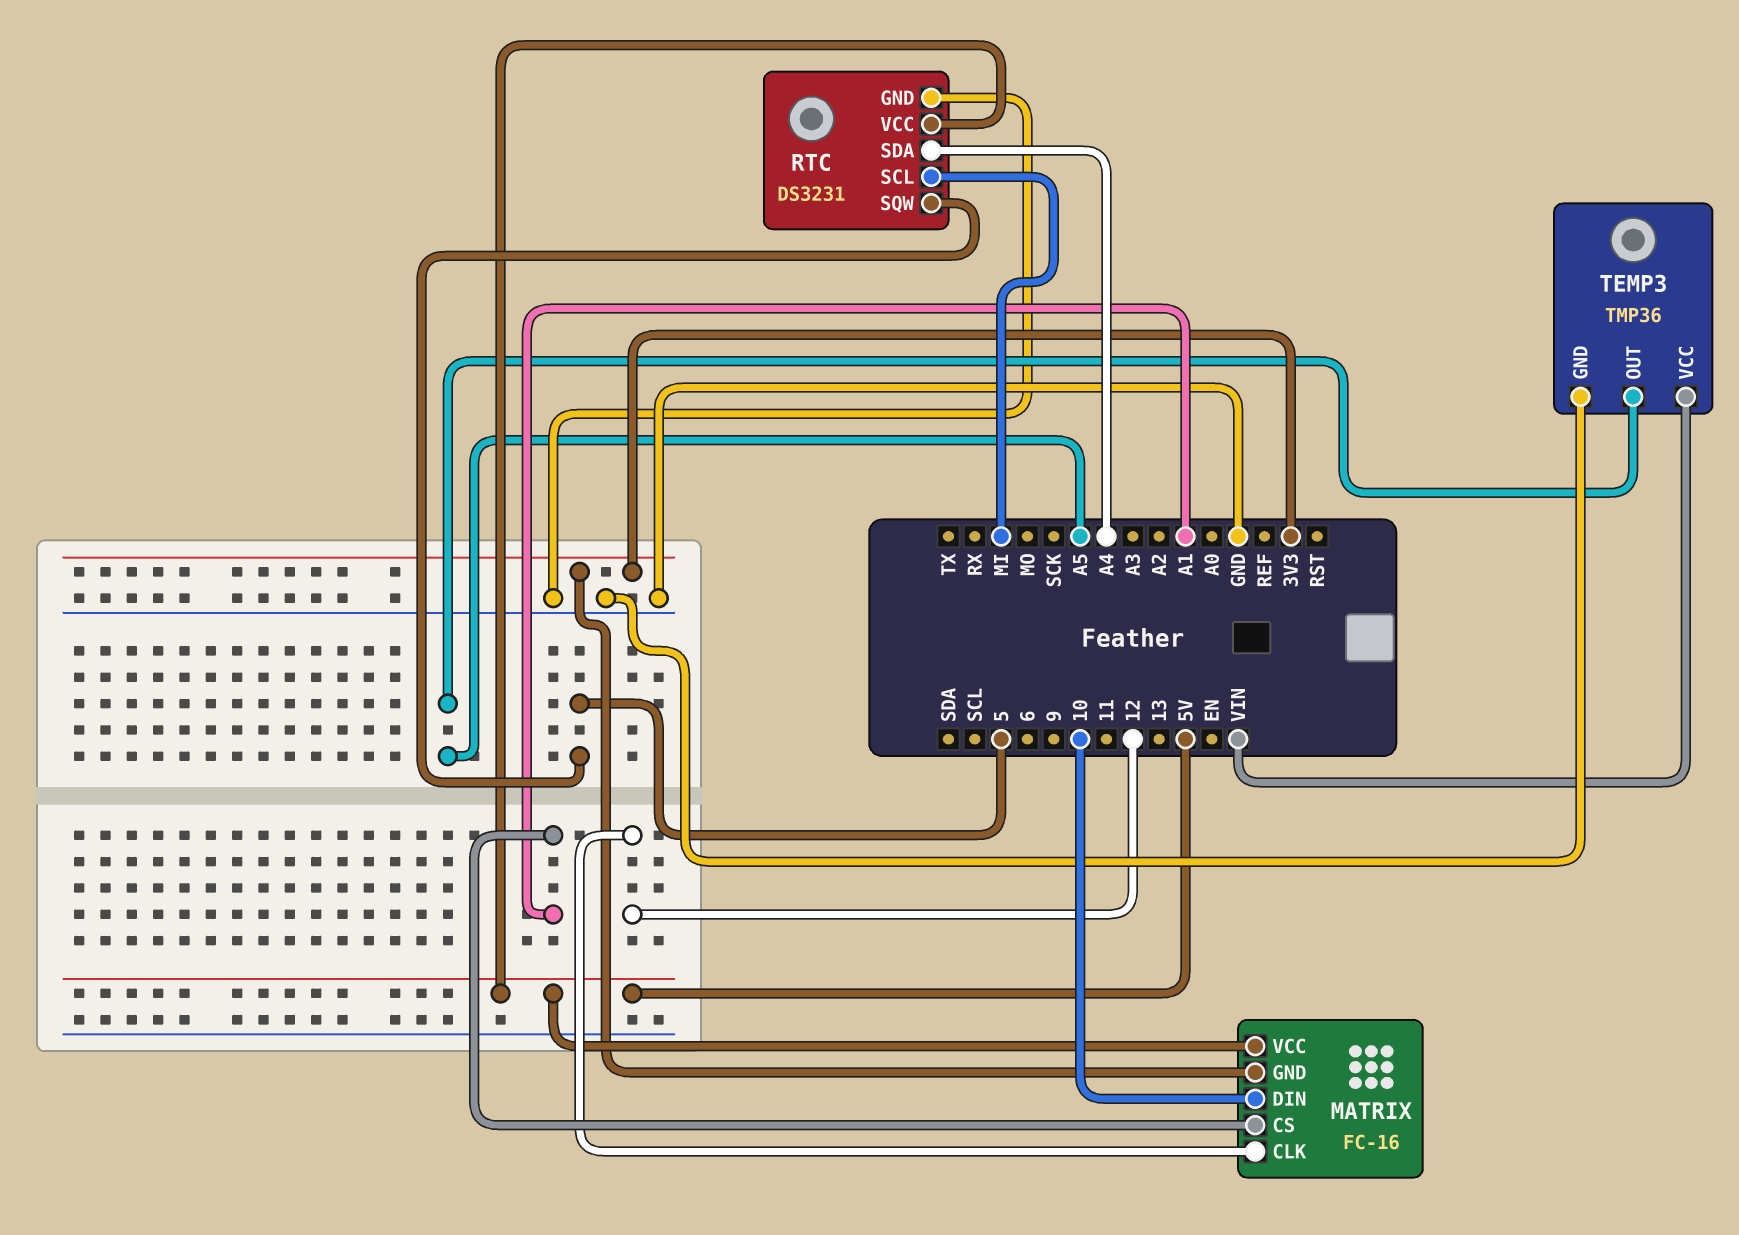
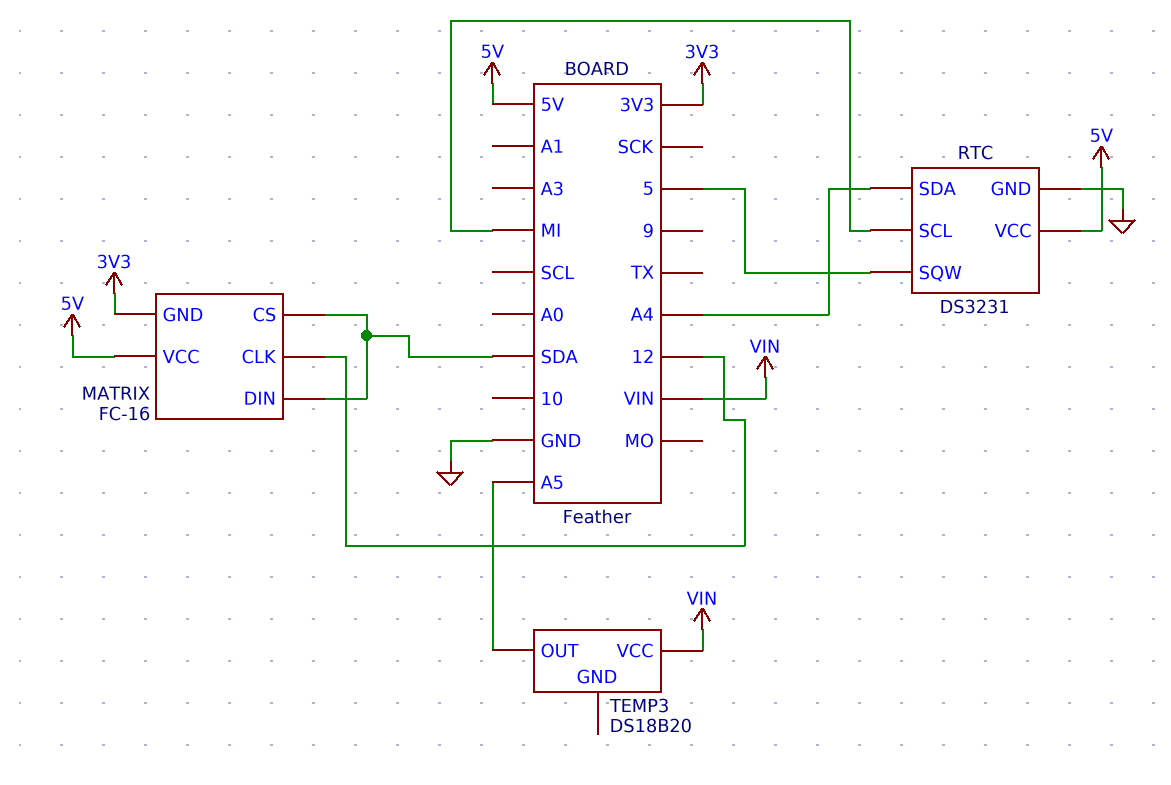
MATRIX pin CS: A1 -> SDA
MATRIX pin DIN: 10 -> SDA
TEMP3: TMP36 -> DS18B20
TEMP3 pin GND: GND -> none

